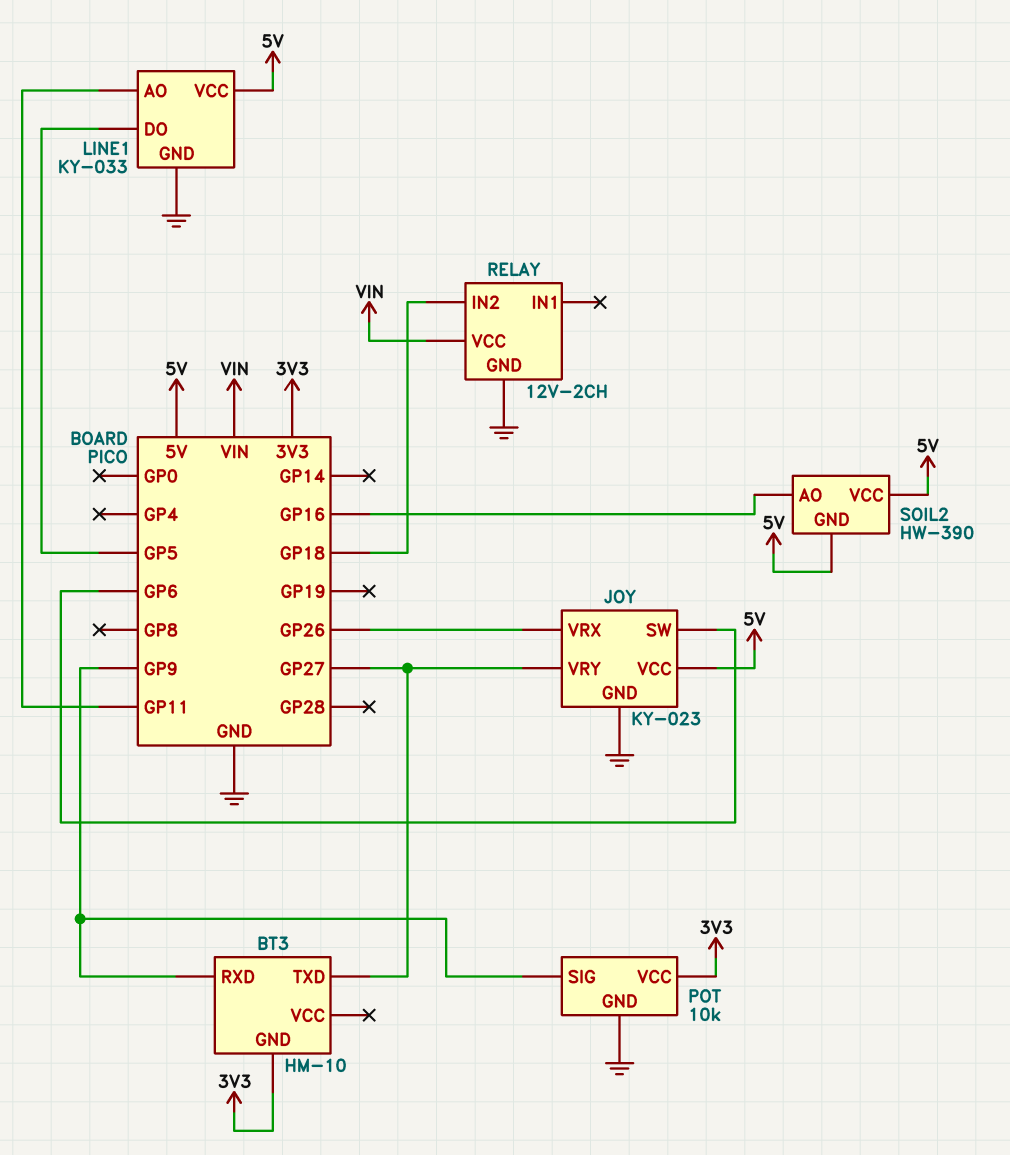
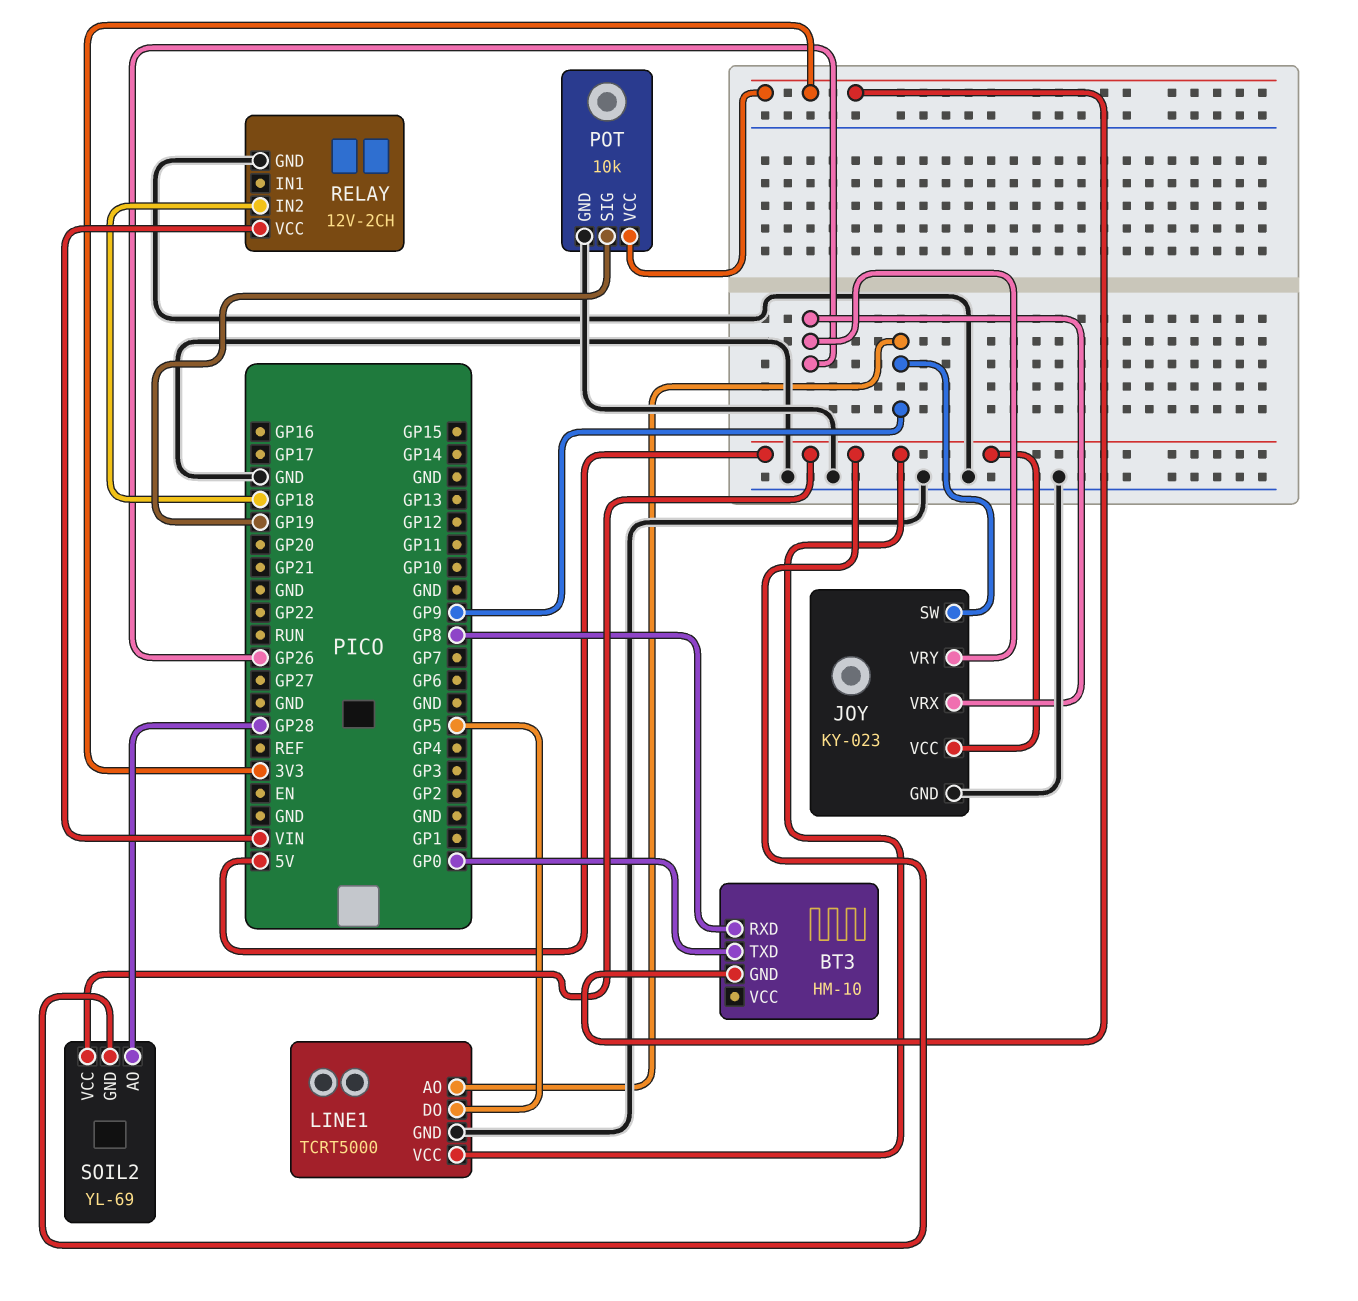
BT3 pin RXD: GP9 -> GP8
BT3 pin TXD: GP27 -> GP0
JOY pin SW: GP6 -> GP9
JOY pin VRY: GP27 -> GP26
LINE1: KY-033 -> TCRT5000
LINE1 pin AO: GP11 -> GP9
POT pin SIG: GP9 -> GP19
SOIL2: HW-390 -> YL-69
SOIL2 pin AO: GP16 -> GP28

